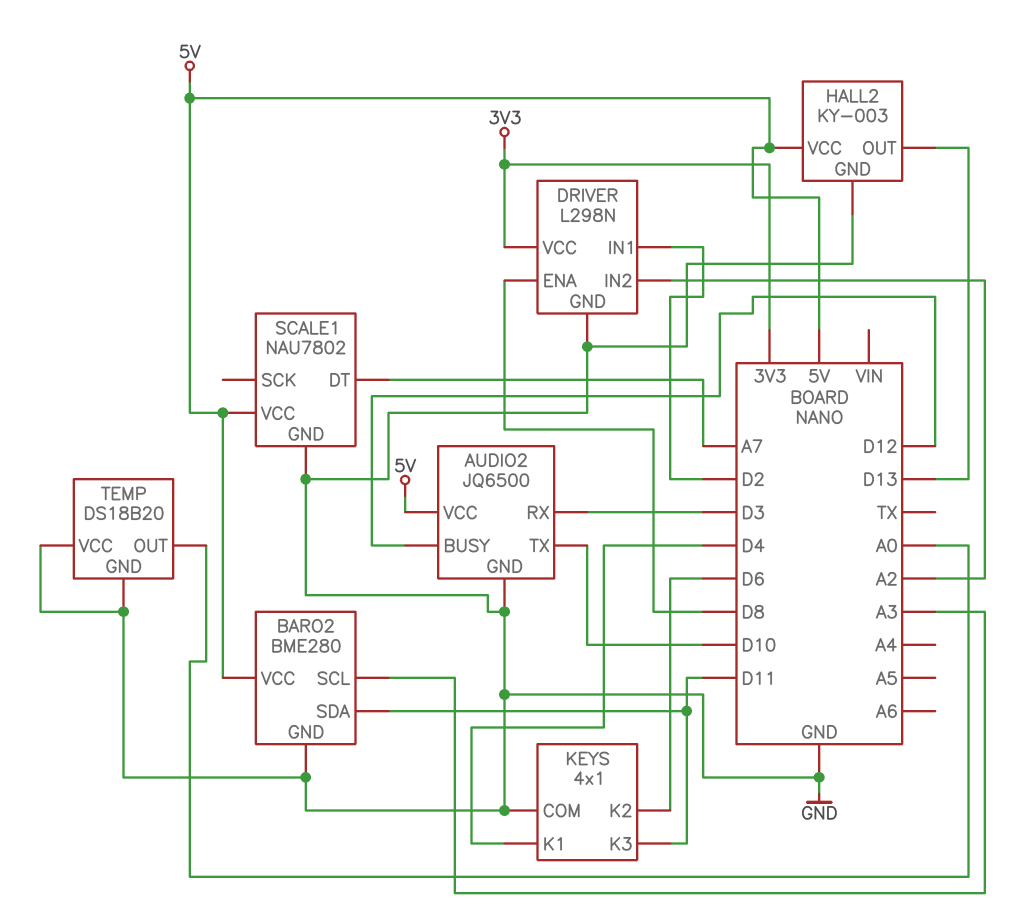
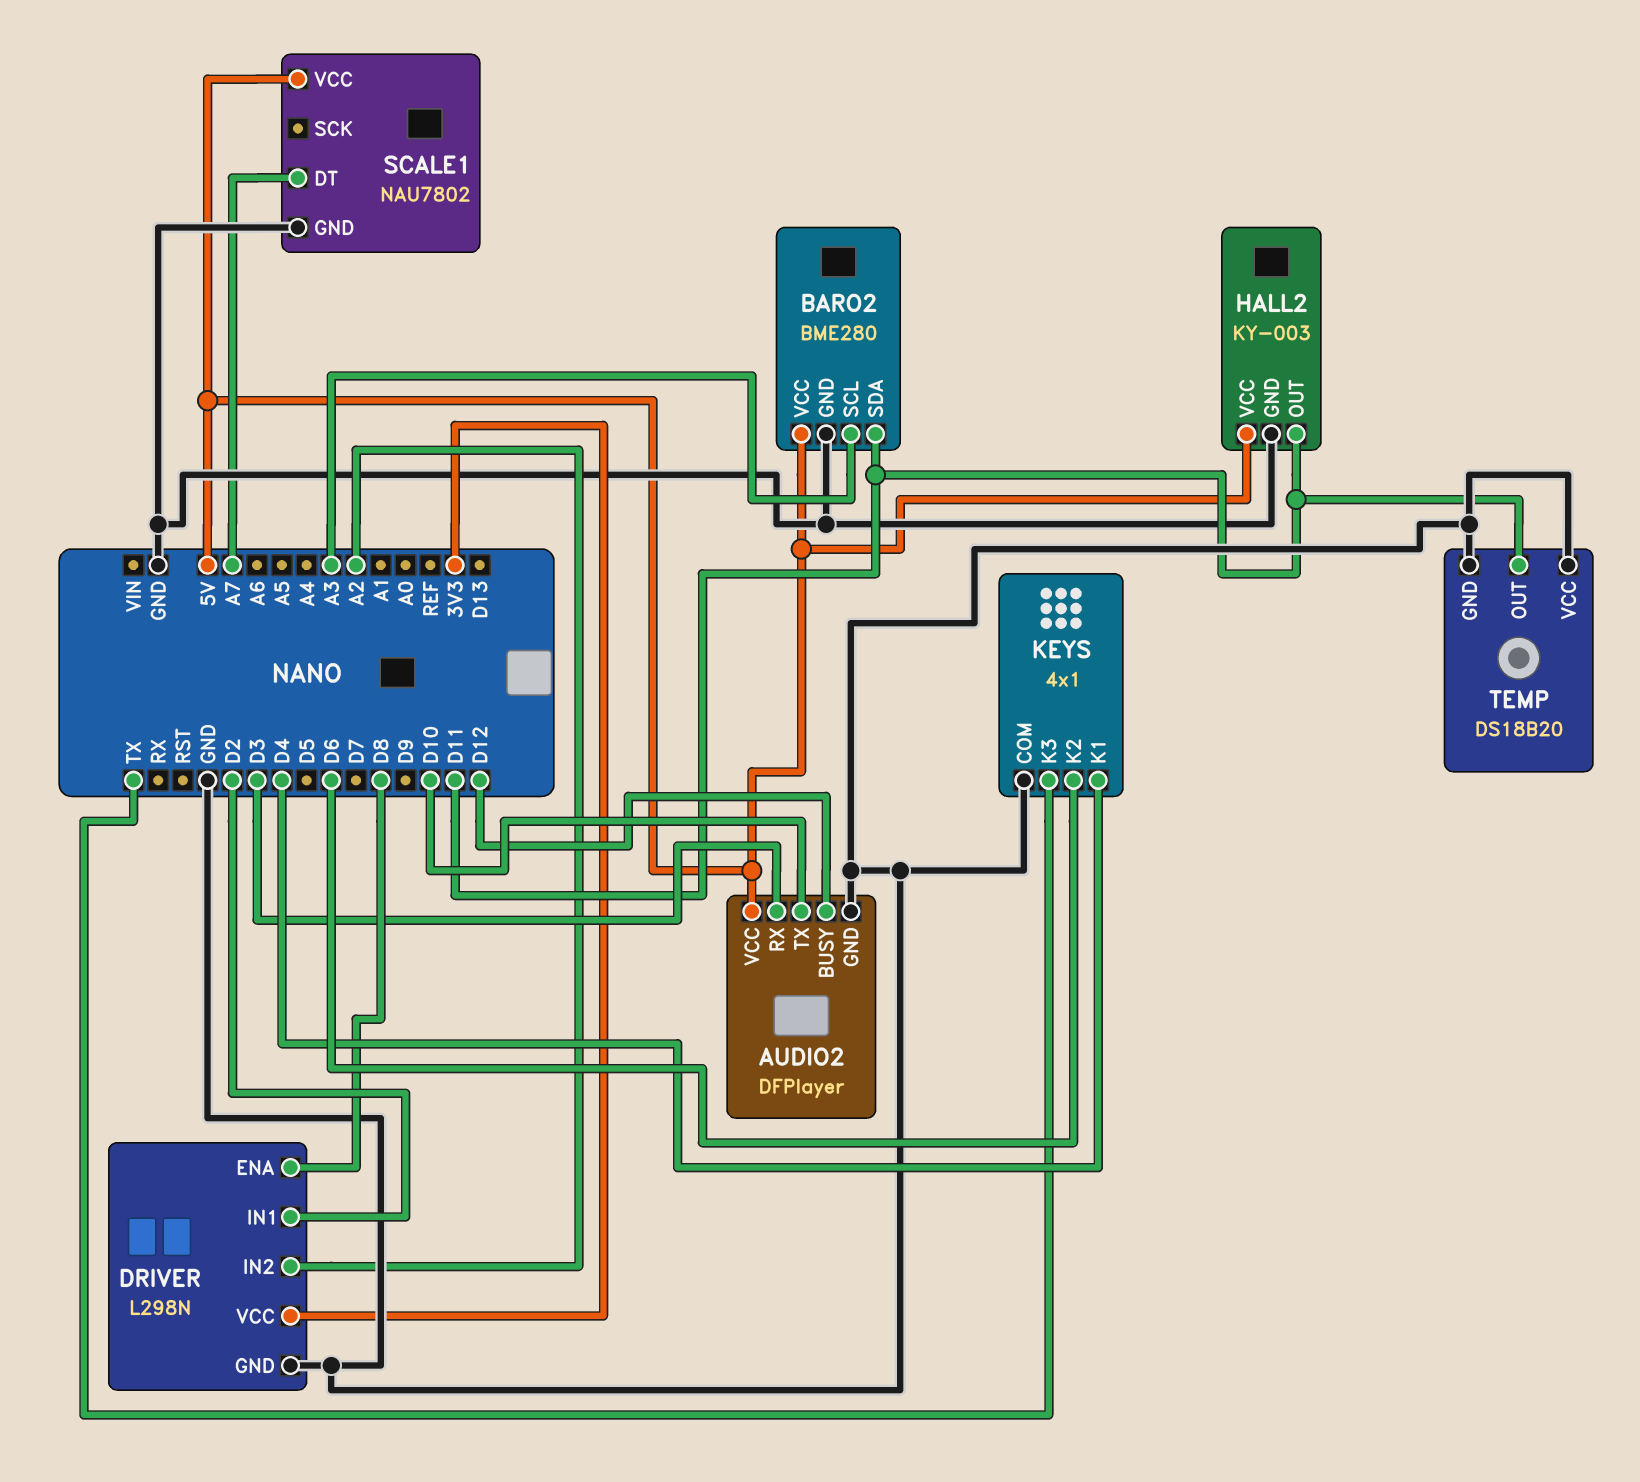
AUDIO2: JQ6500 -> DFPlayer
HALL2 pin OUT: D13 -> D11
KEYS pin K3: D11 -> TX
TEMP pin OUT: A0 -> D11

